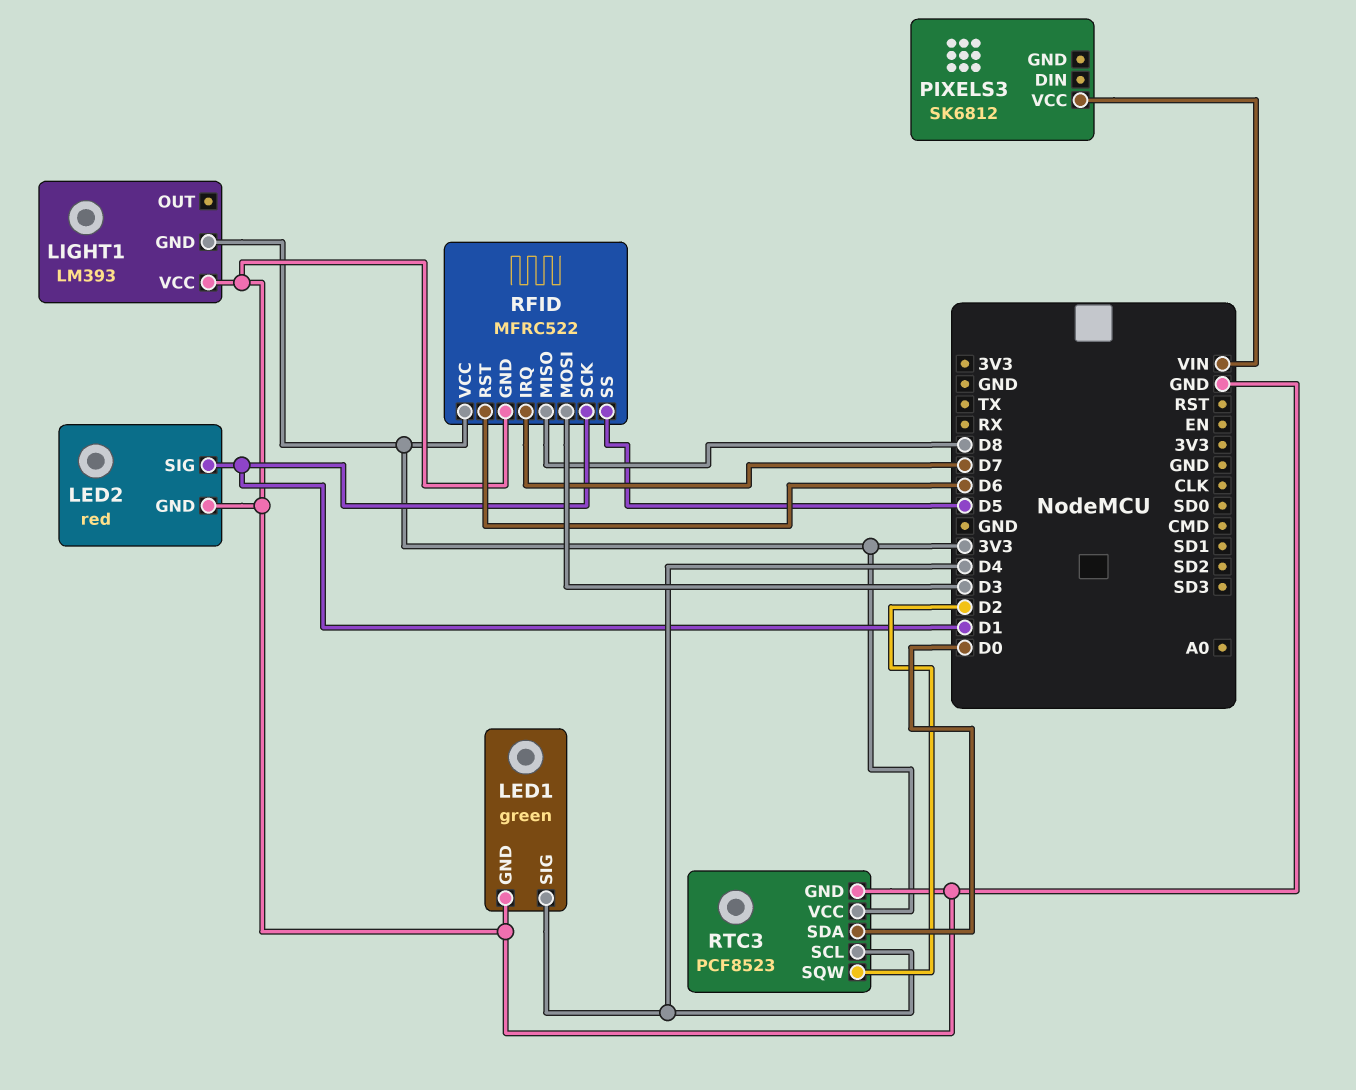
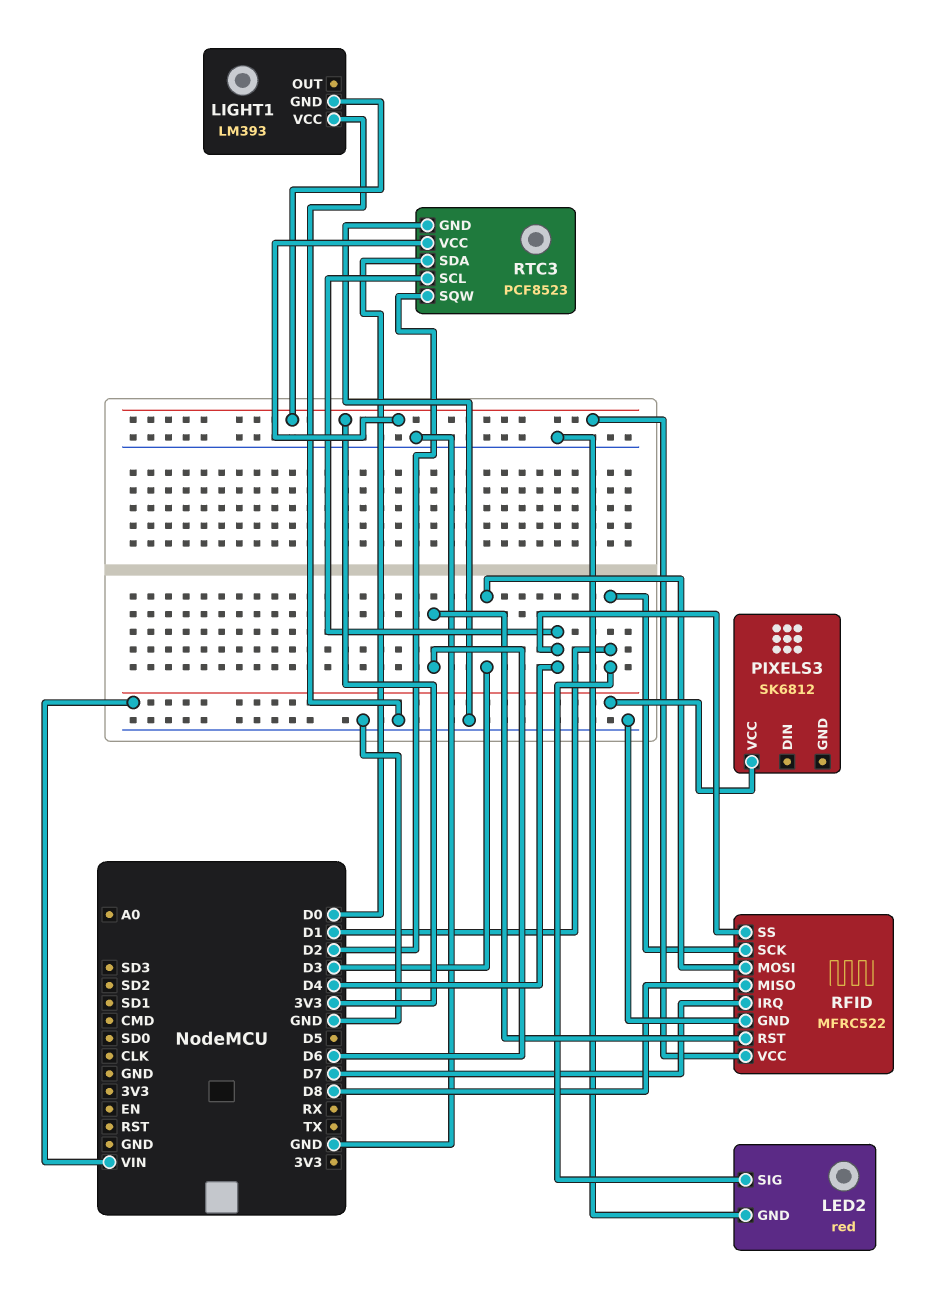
LED1: green -> none
LED1 pin GND: GND -> none
LED1 pin SIG: D4 -> none
RFID pin SS: D5 -> D4

